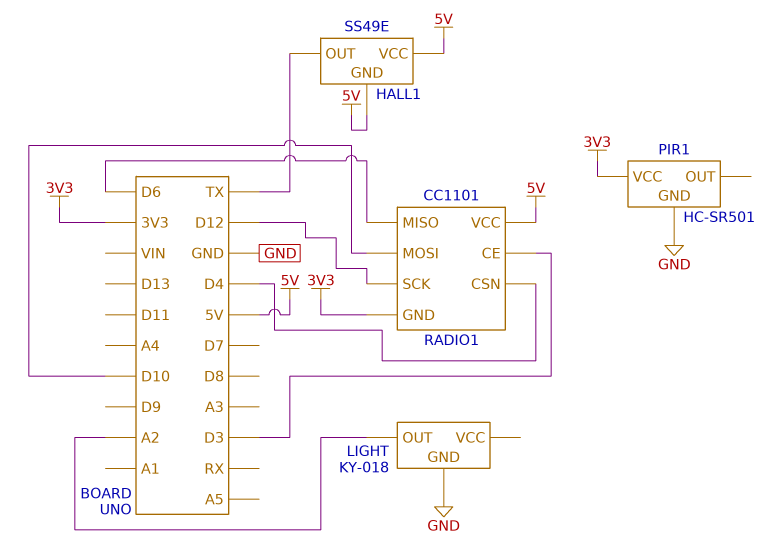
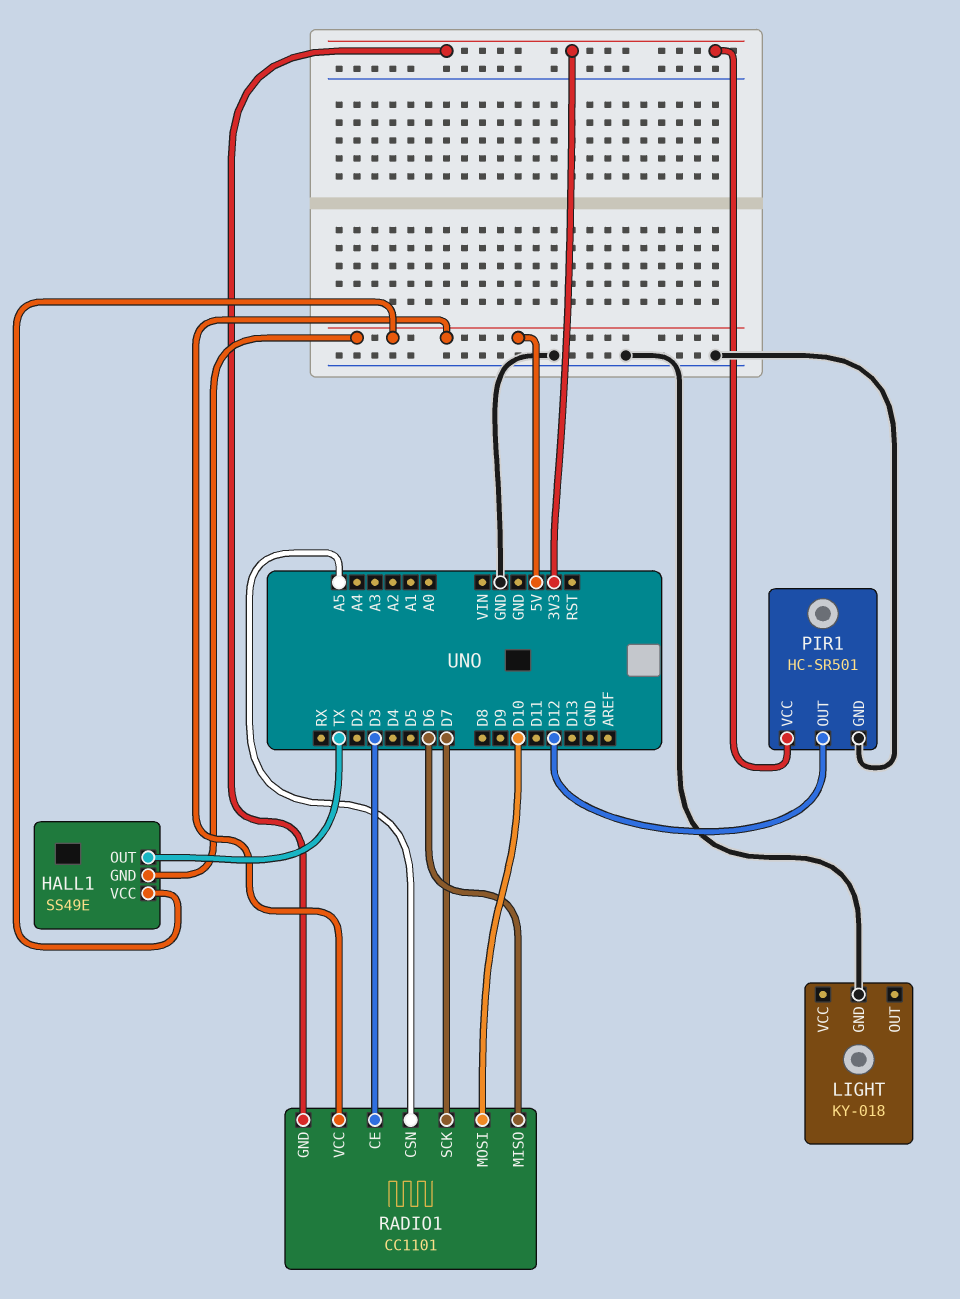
LIGHT pin OUT: A2 -> none
PIR1 pin OUT: none -> D12
RADIO1 pin CSN: D4 -> A5
RADIO1 pin SCK: D12 -> D7

